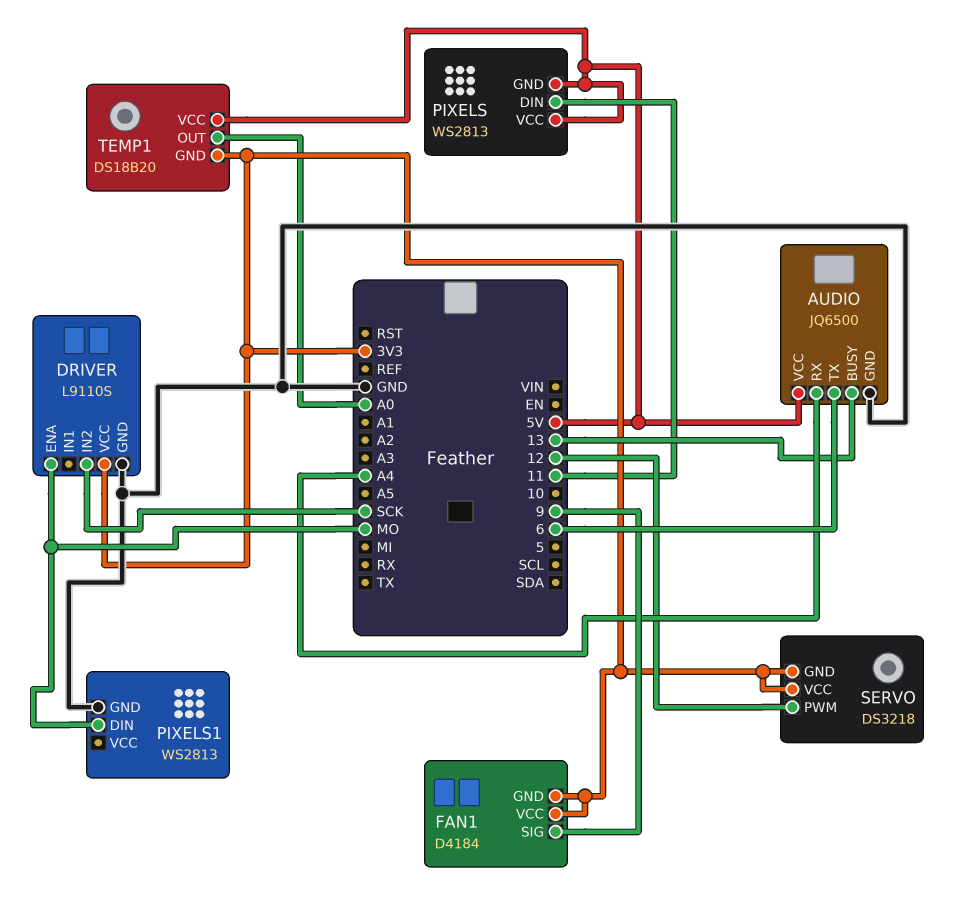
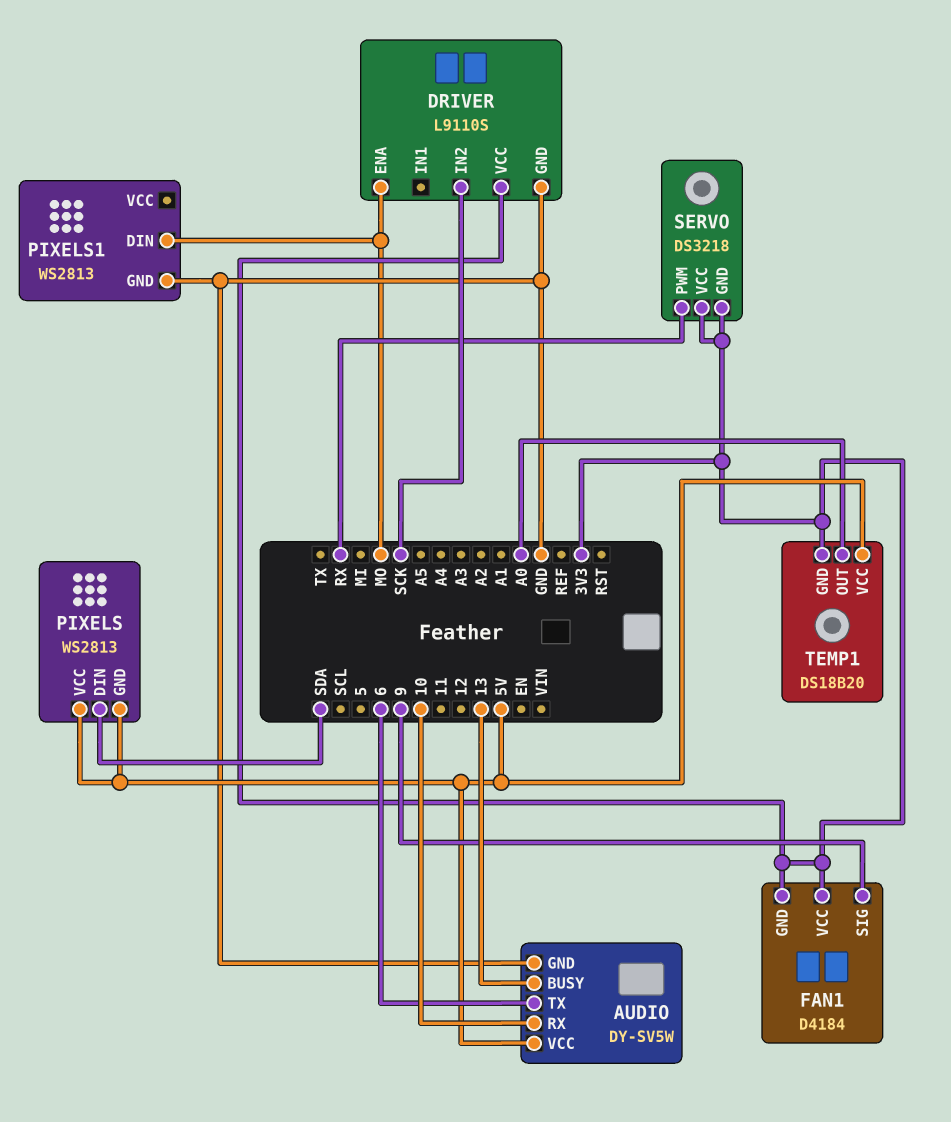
AUDIO: JQ6500 -> DY-SV5W
AUDIO pin RX: A4 -> 10
PIXELS pin DIN: 11 -> SDA
SERVO pin PWM: 12 -> RX

